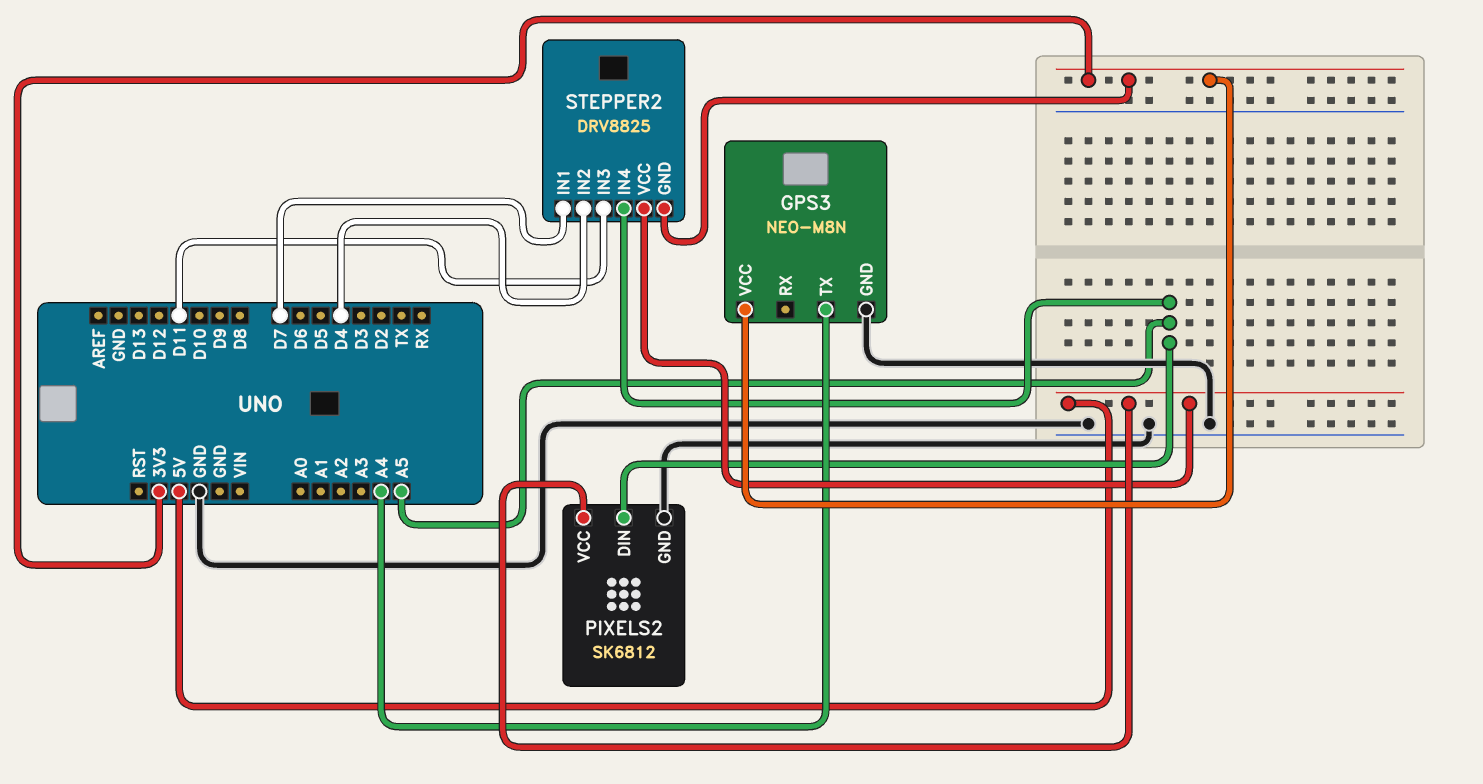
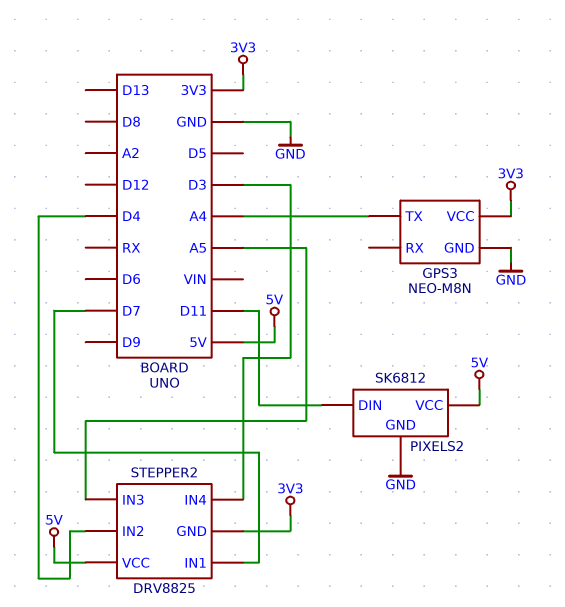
PIXELS2 pin DIN: A5 -> D11
STEPPER2 pin IN3: D11 -> A5
STEPPER2 pin IN4: A5 -> D3

